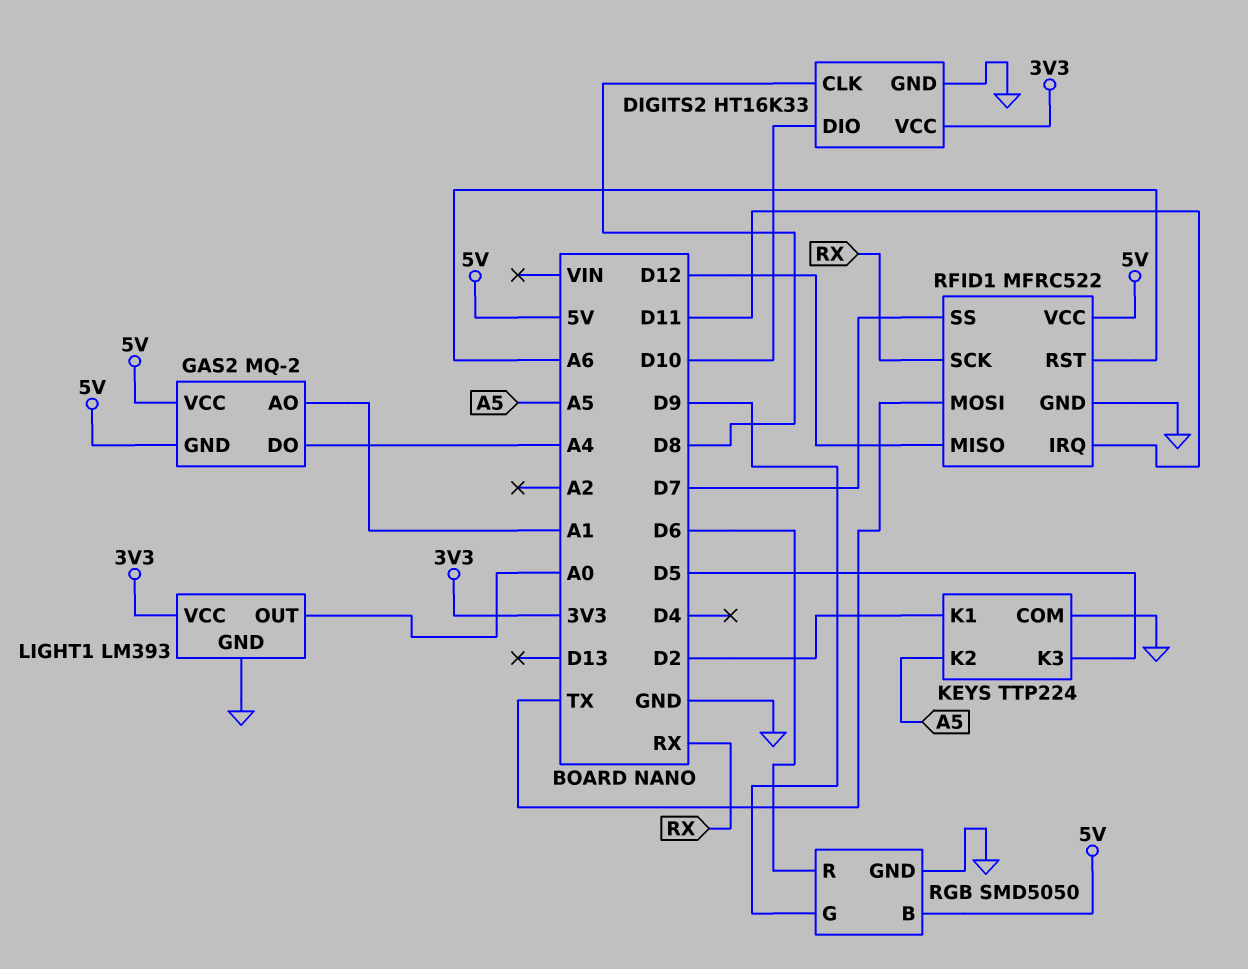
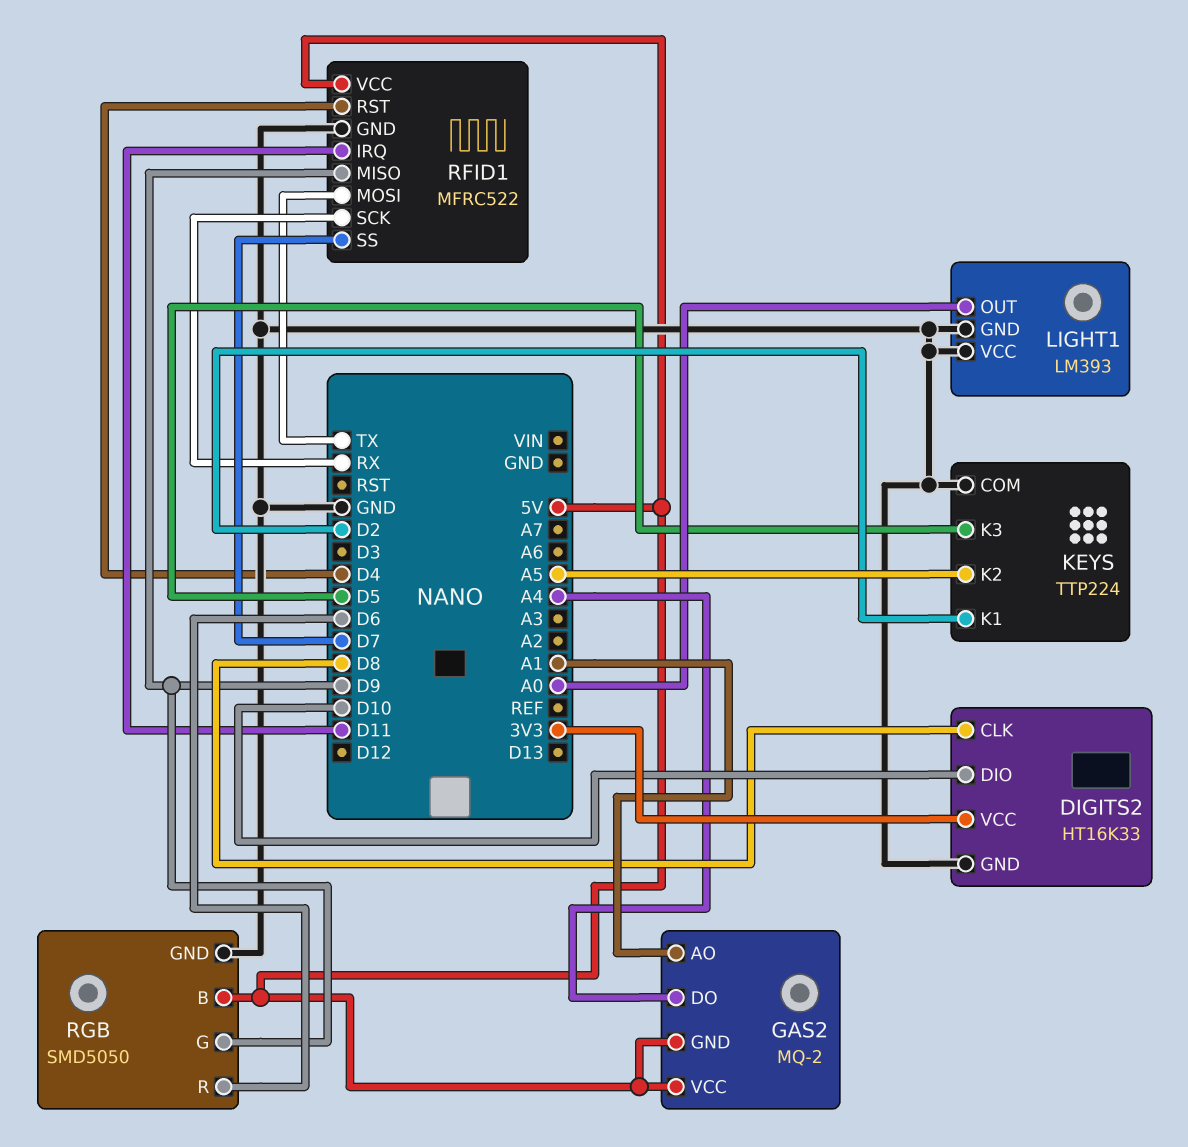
LIGHT1 pin VCC: 3V3 -> GND
RFID1 pin MISO: D12 -> D9
RFID1 pin RST: A6 -> D4

